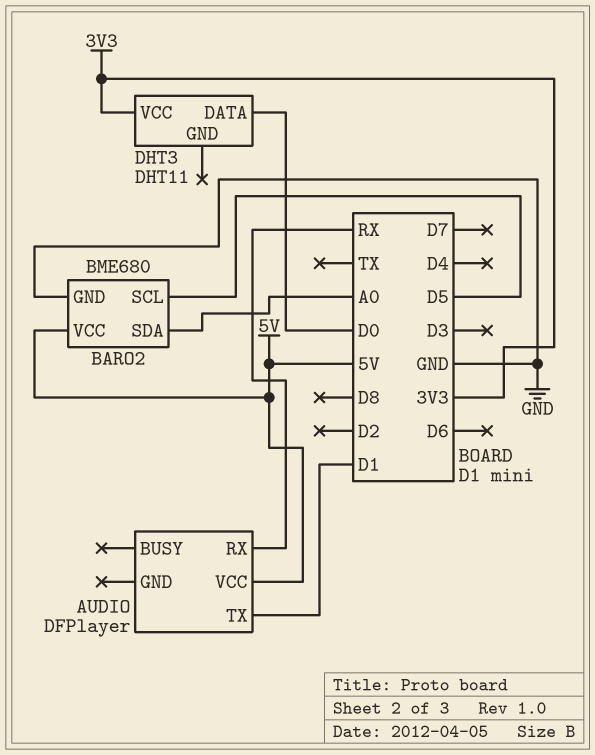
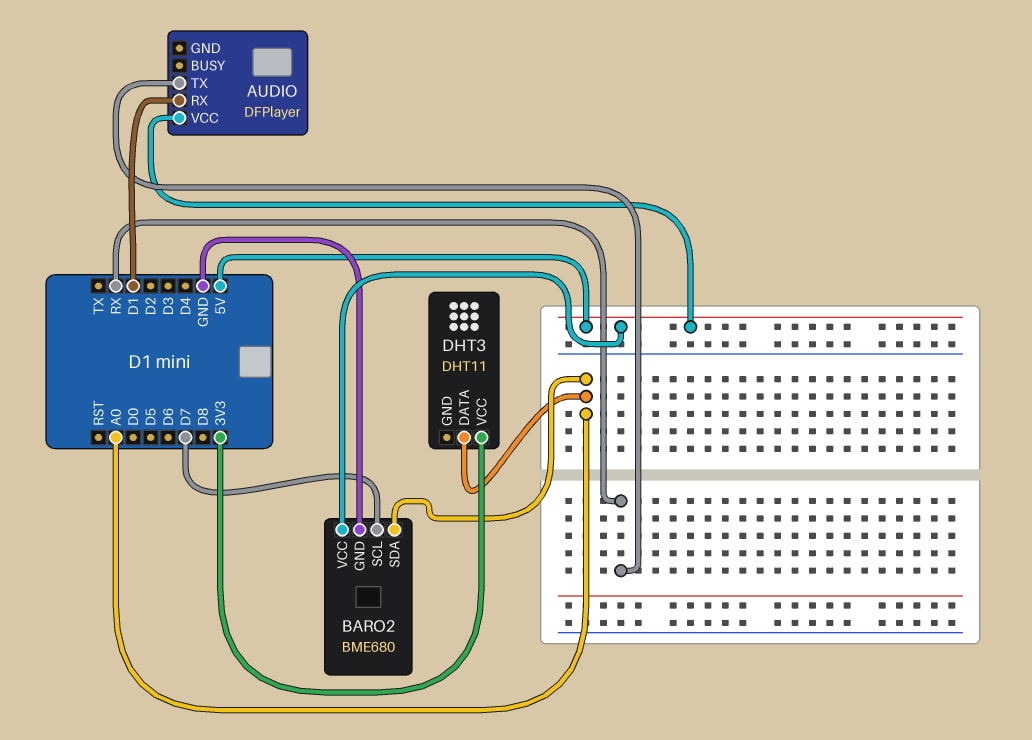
AUDIO pin RX: RX -> D1
AUDIO pin TX: D1 -> RX
BARO2 pin SCL: D5 -> D7
DHT3 pin DATA: D0 -> A0

